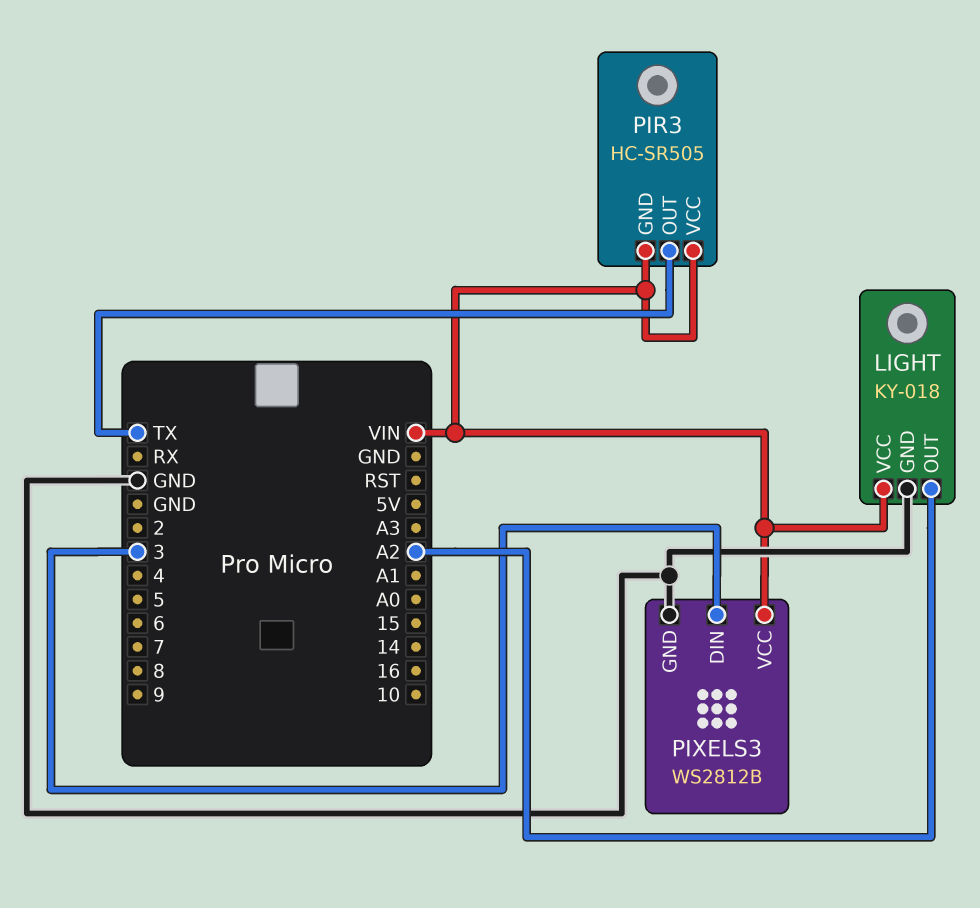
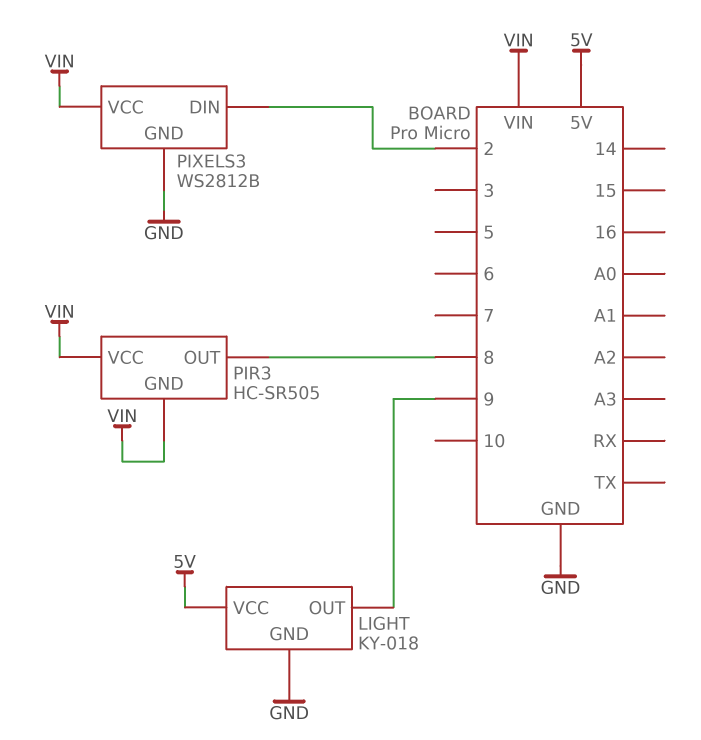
LIGHT pin OUT: A2 -> 9
LIGHT pin VCC: VIN -> 5V
PIR3 pin OUT: TX -> 8
PIXELS3 pin DIN: 3 -> 2

